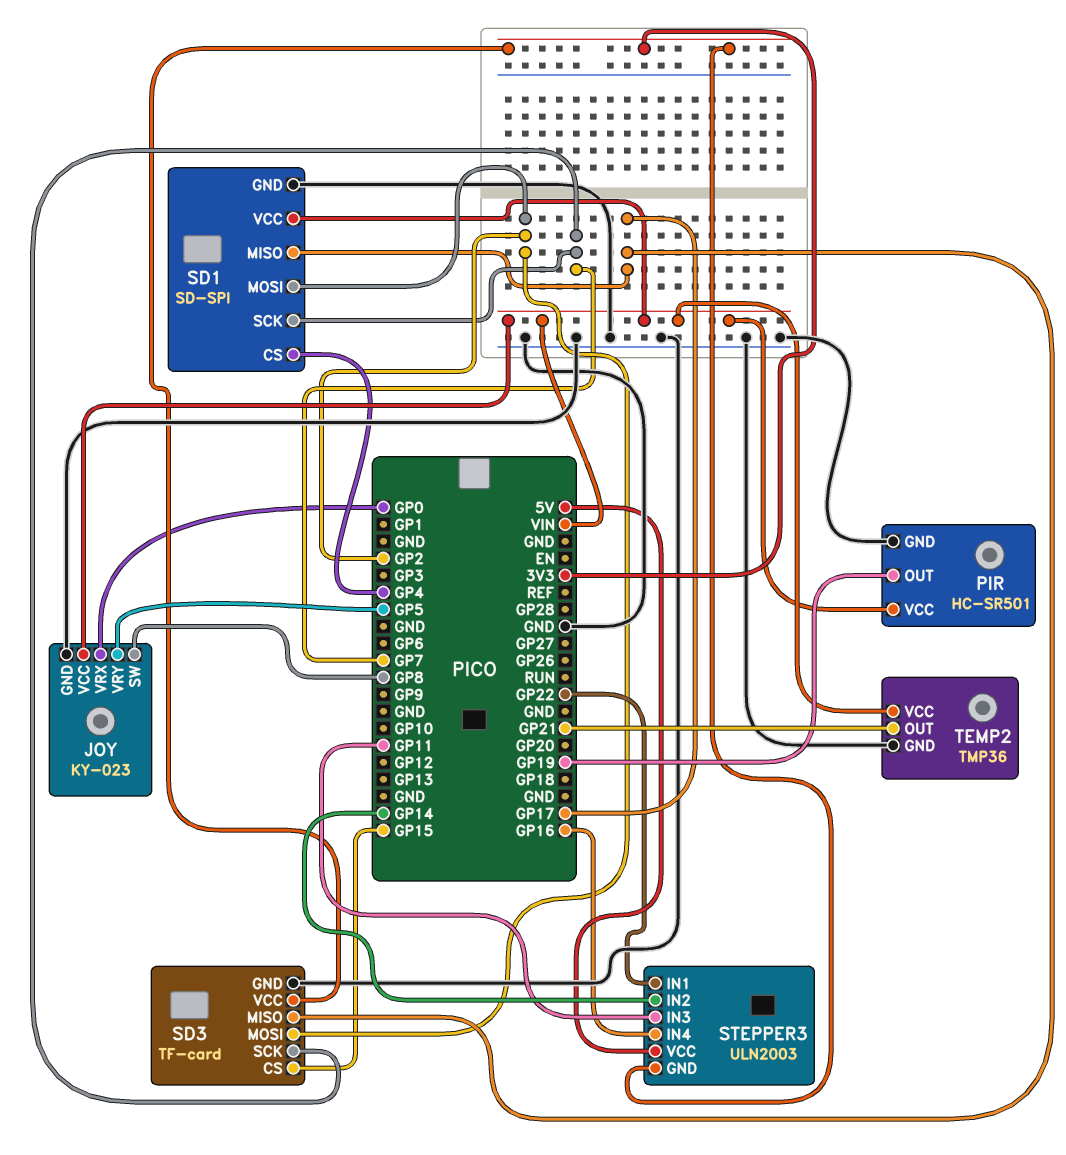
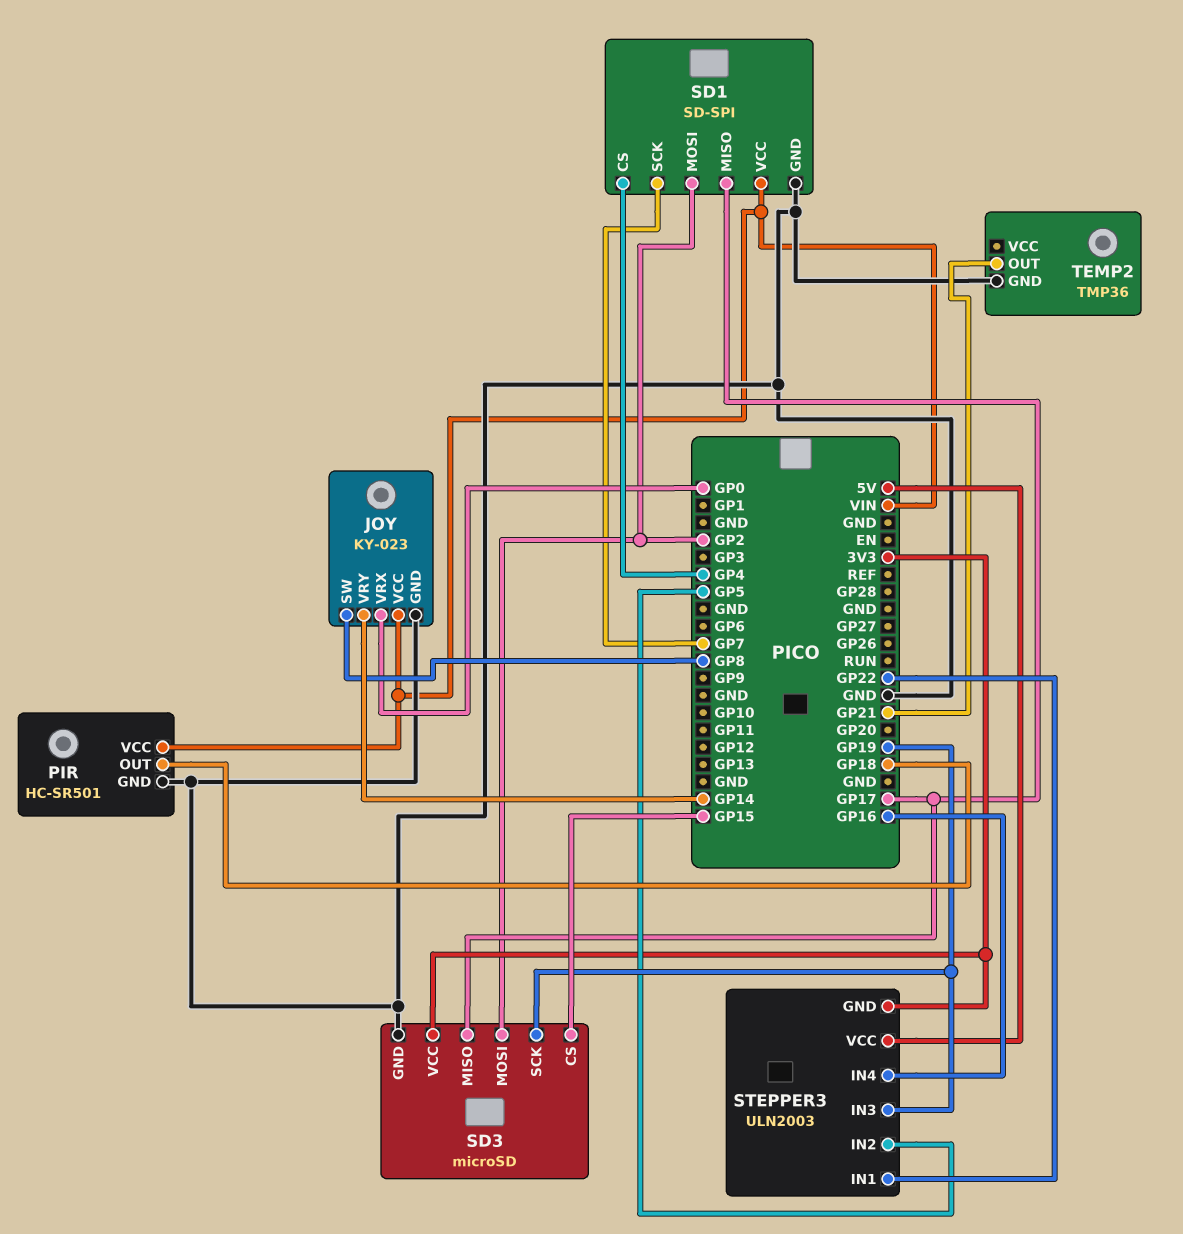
JOY pin VRY: GP5 -> GP14
PIR pin OUT: GP19 -> GP18
SD3: TF-card -> microSD
SD3 pin SCK: GP7 -> GP19
STEPPER3 pin IN2: GP14 -> GP5
STEPPER3 pin IN3: GP11 -> GP19
TEMP2 pin VCC: VIN -> none

